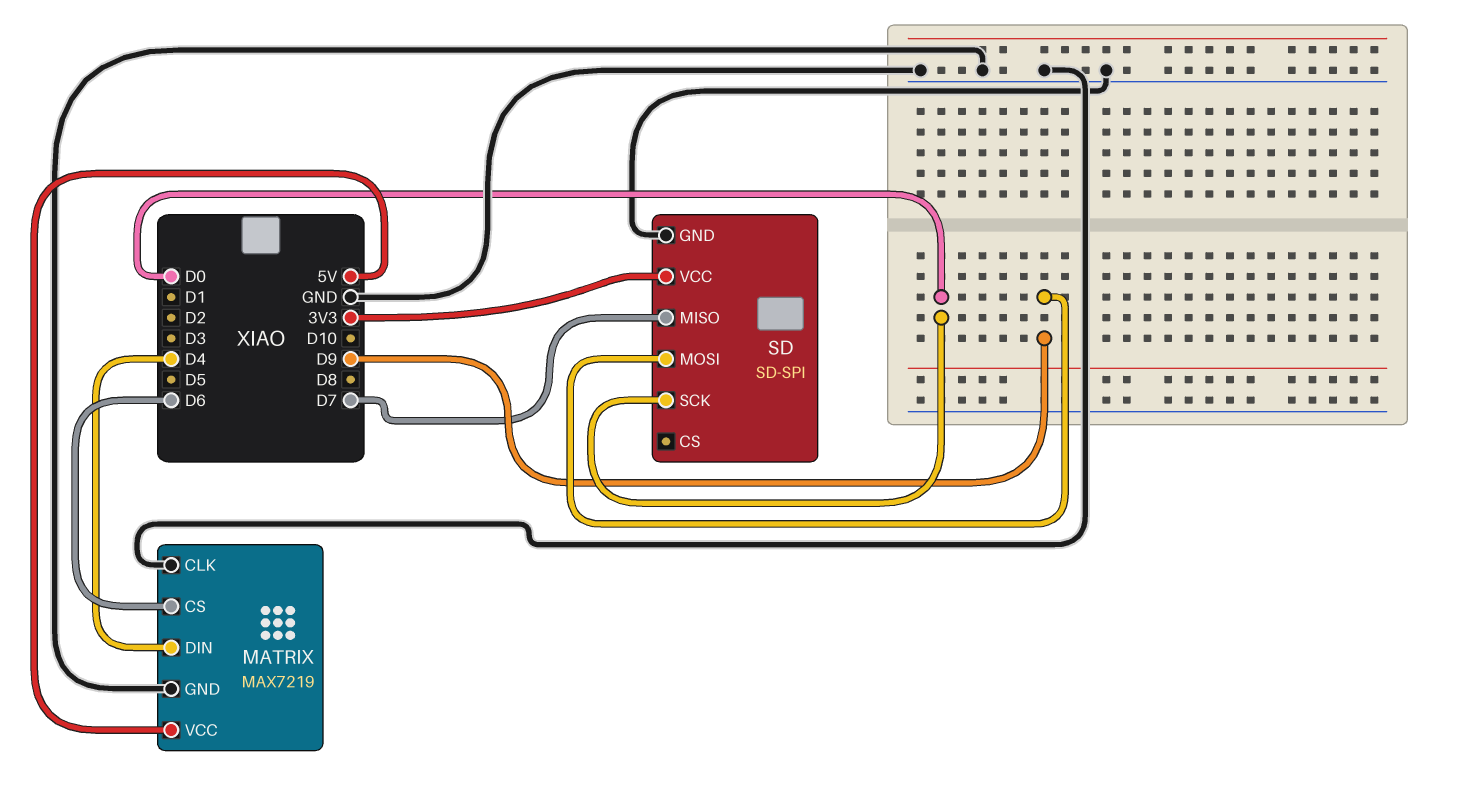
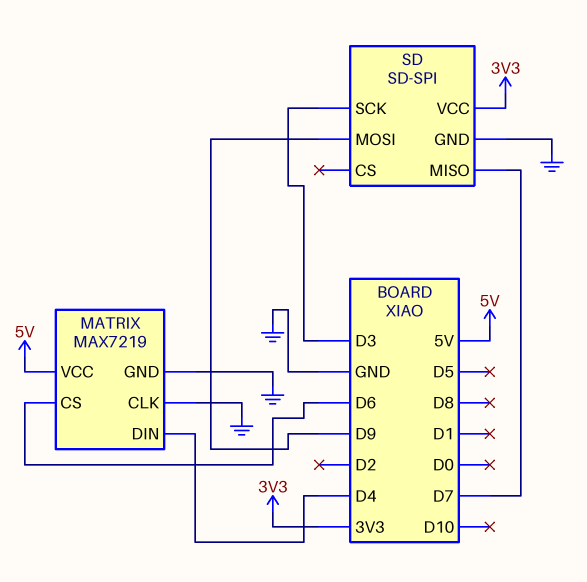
SD pin SCK: D0 -> D3

